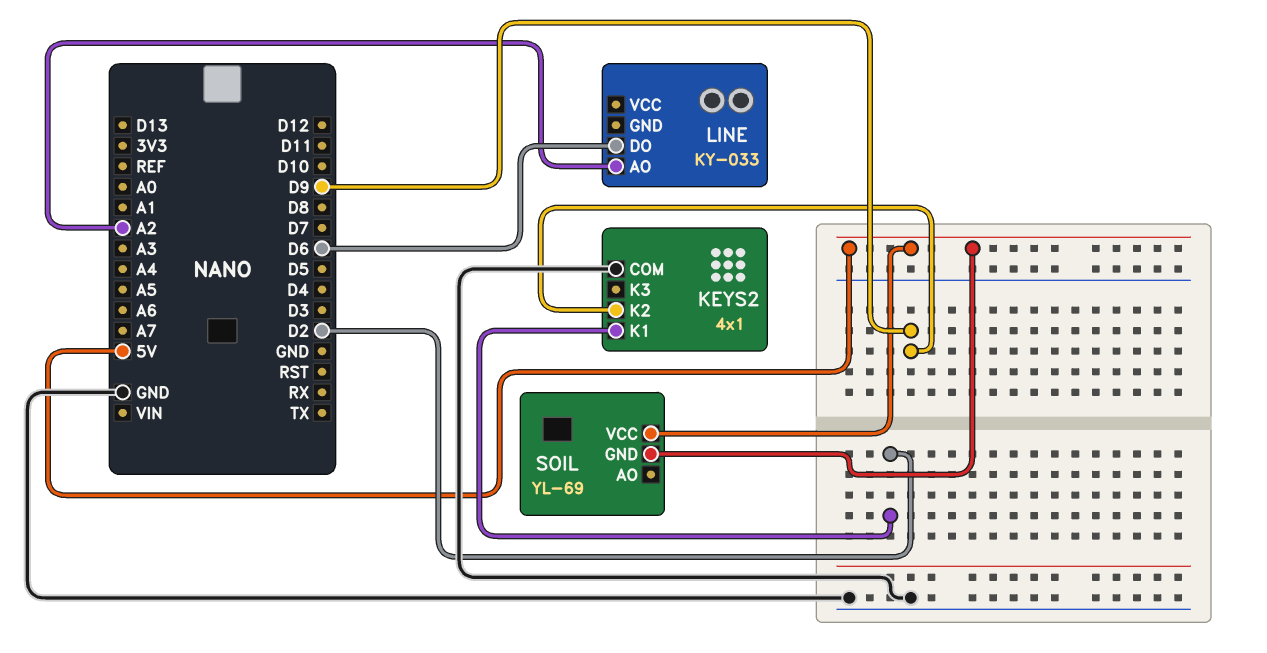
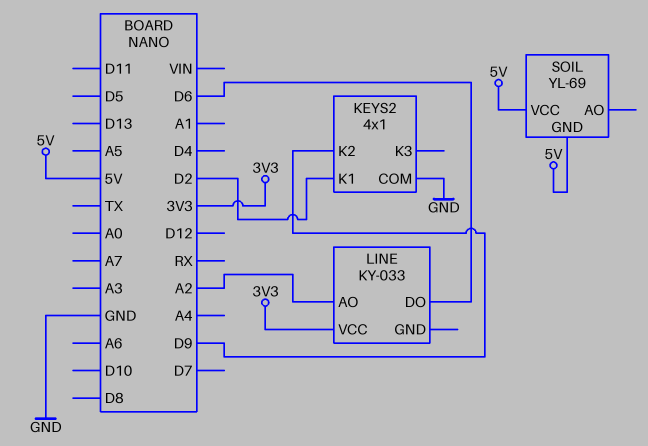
LINE pin VCC: none -> 3V3

